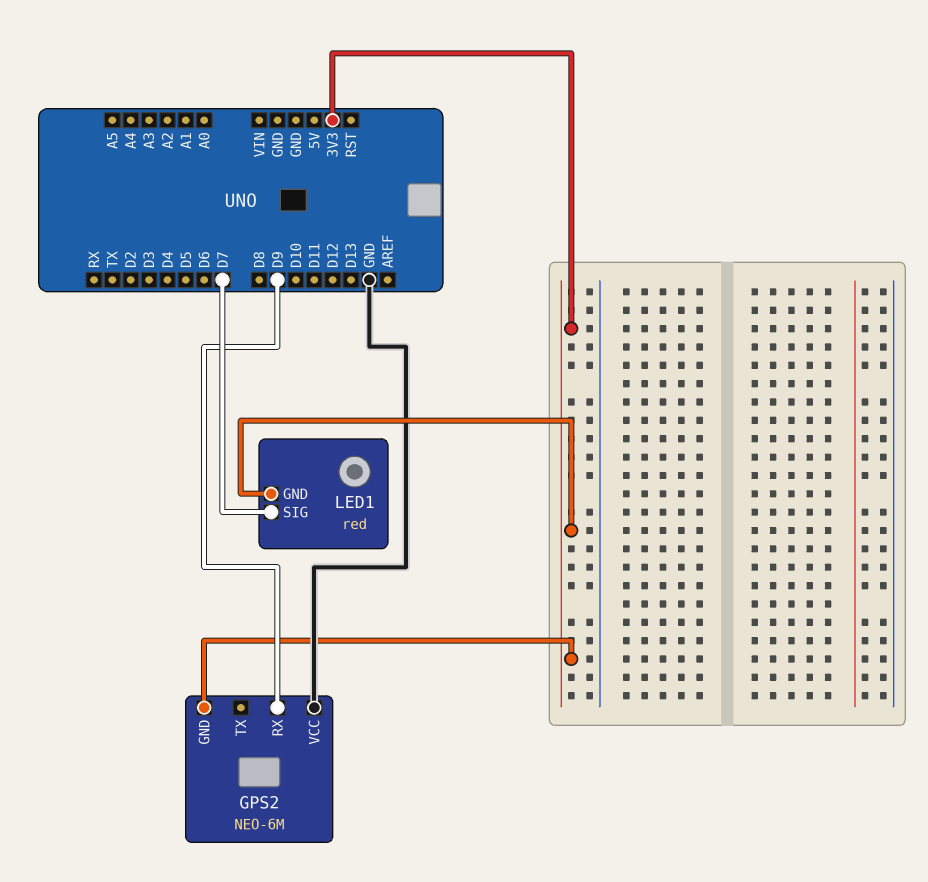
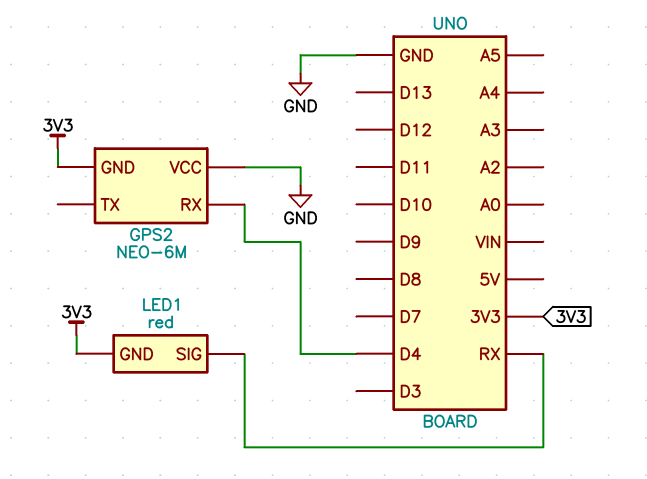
GPS2 pin RX: D9 -> D4
LED1 pin SIG: D7 -> RX

